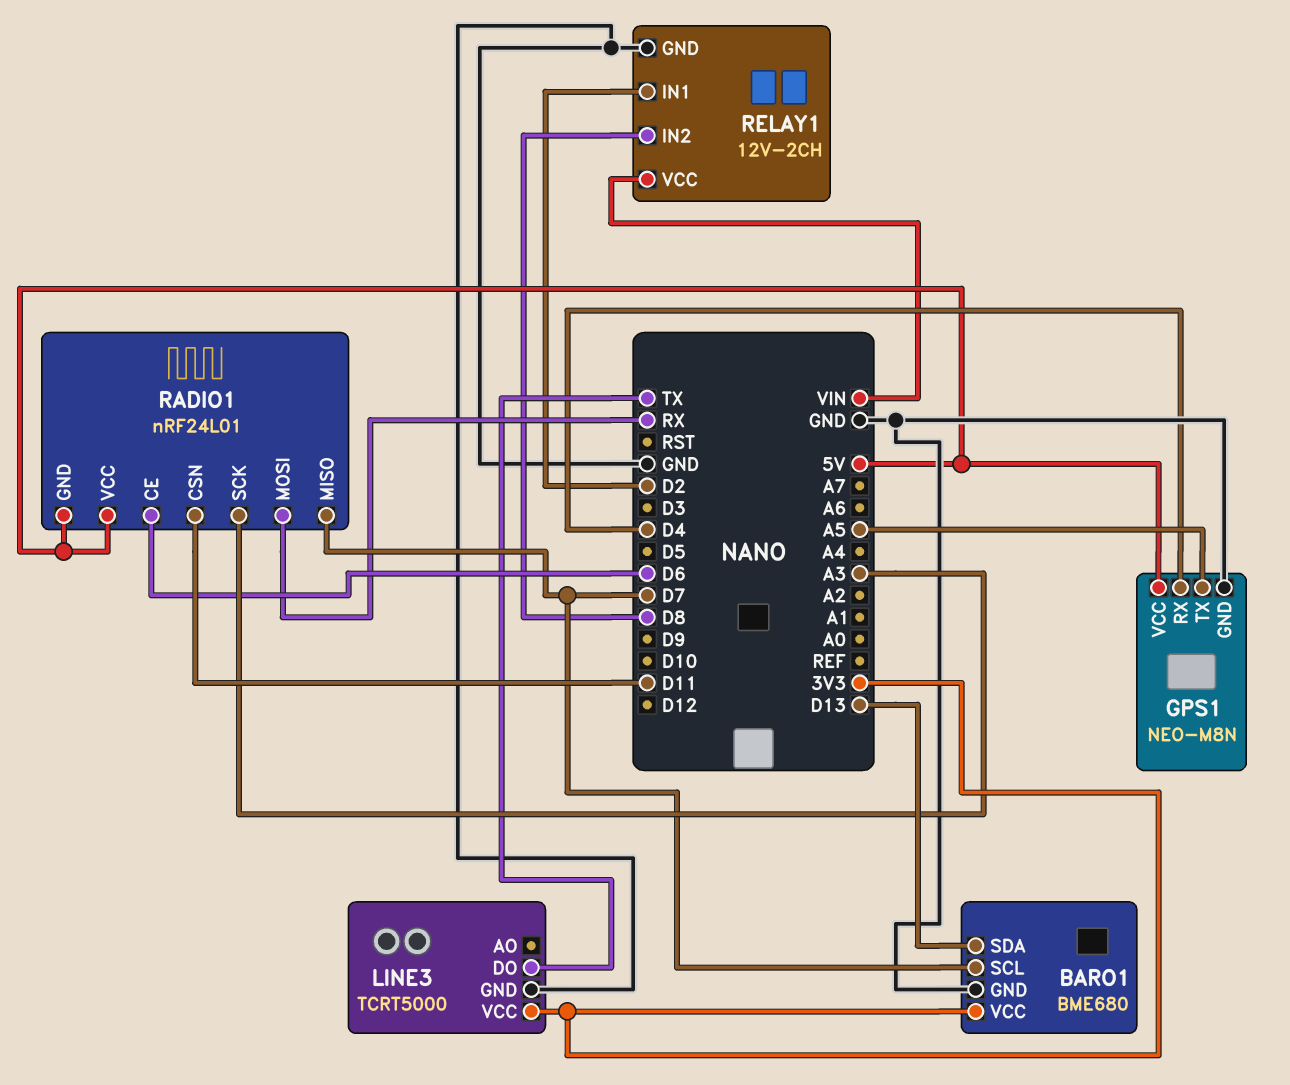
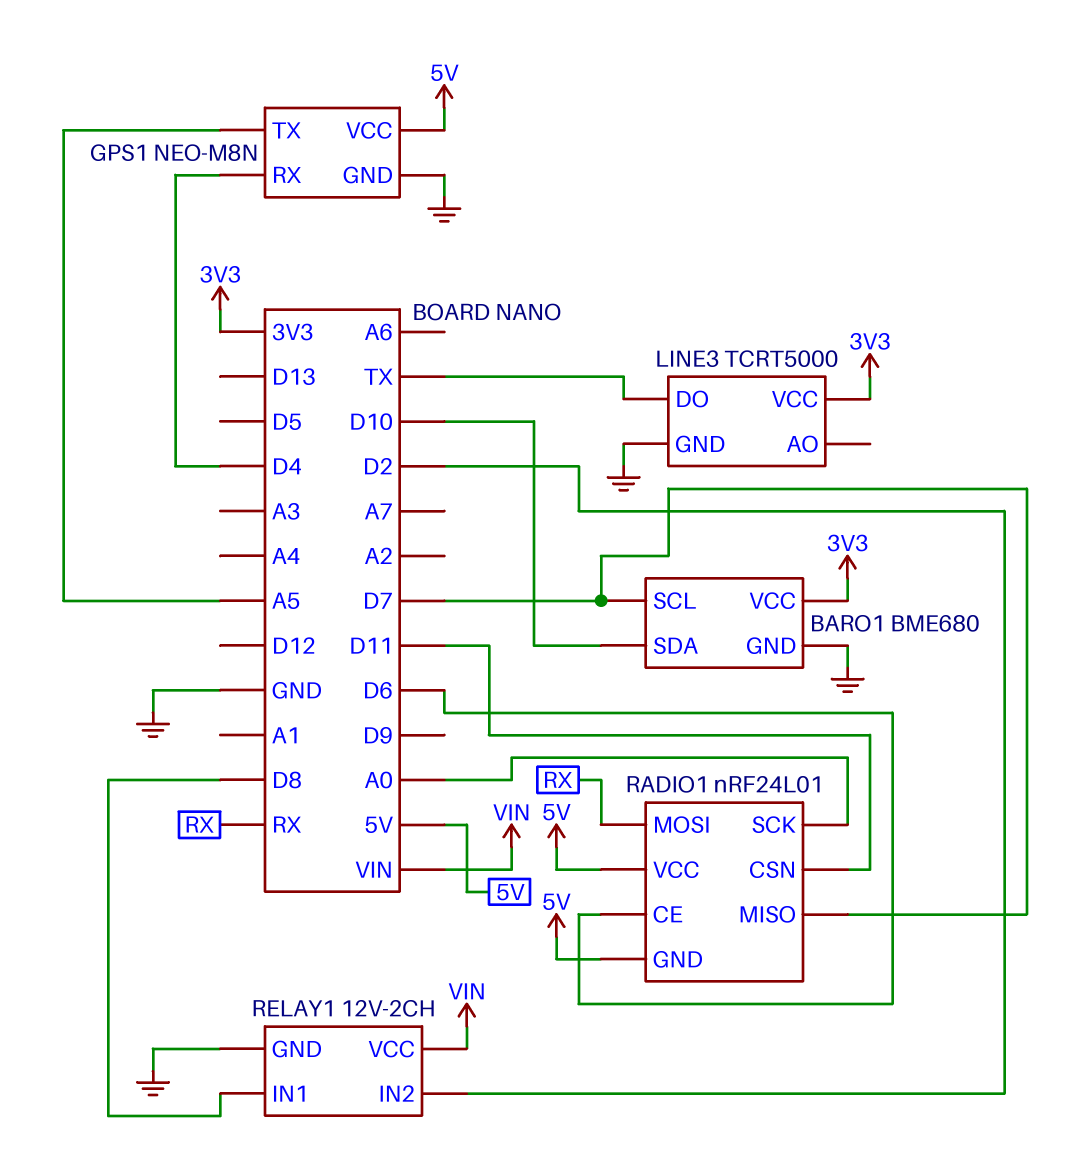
BARO1 pin SDA: D13 -> D10
RADIO1 pin SCK: A3 -> A0
RELAY1 pin IN1: D2 -> D8
RELAY1 pin IN2: D8 -> D2

